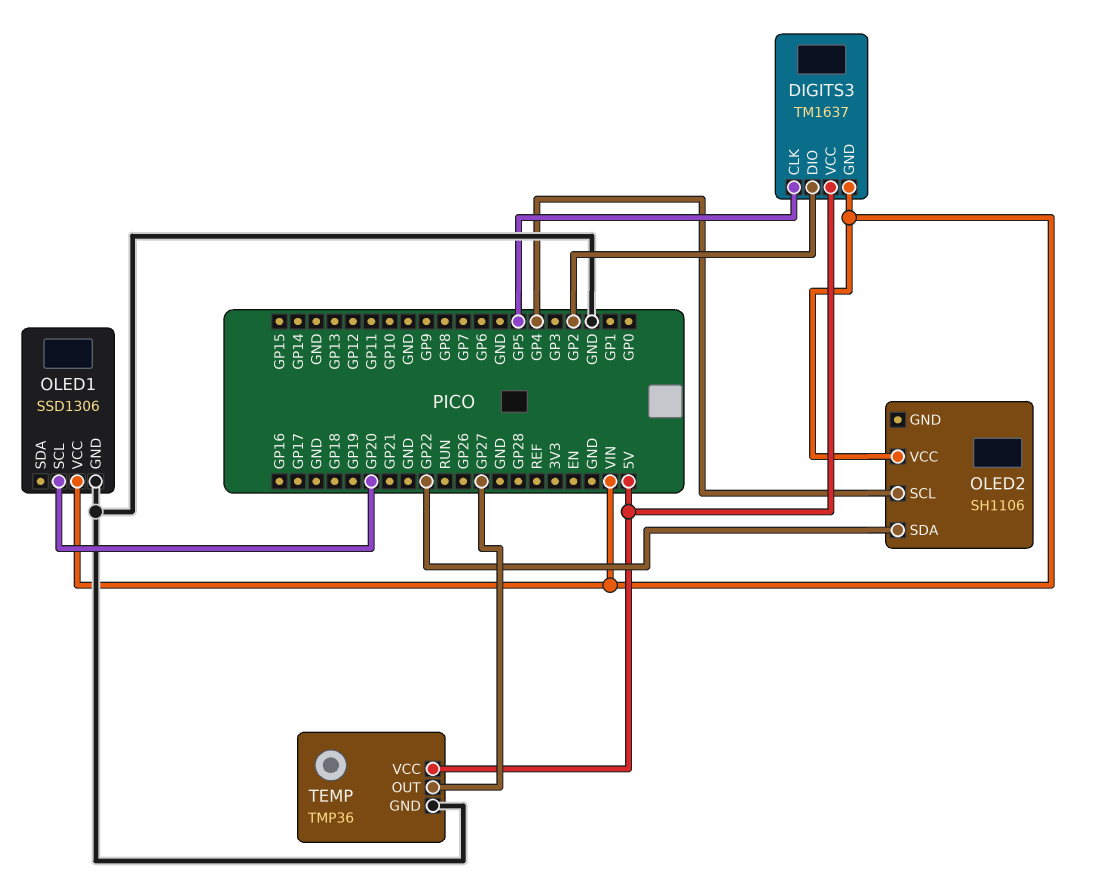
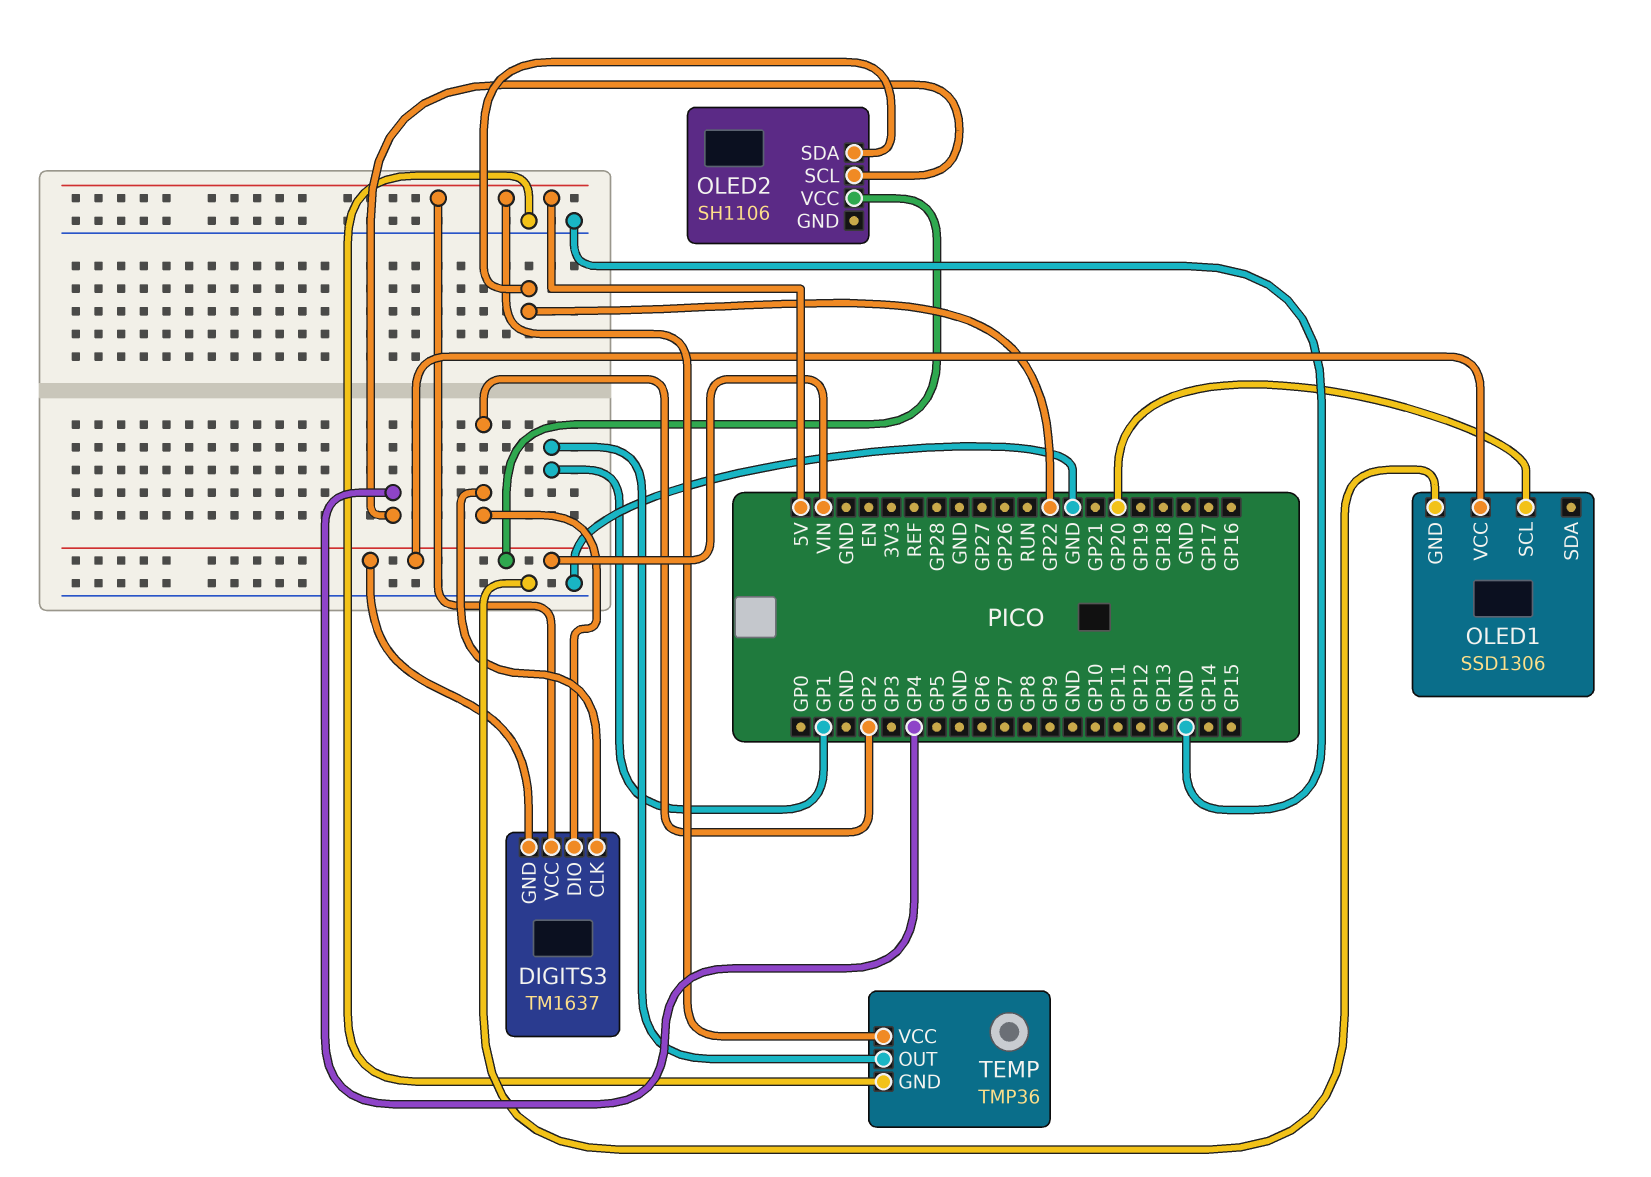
DIGITS3 pin CLK: GP5 -> GP2
TEMP pin OUT: GP27 -> GP1

